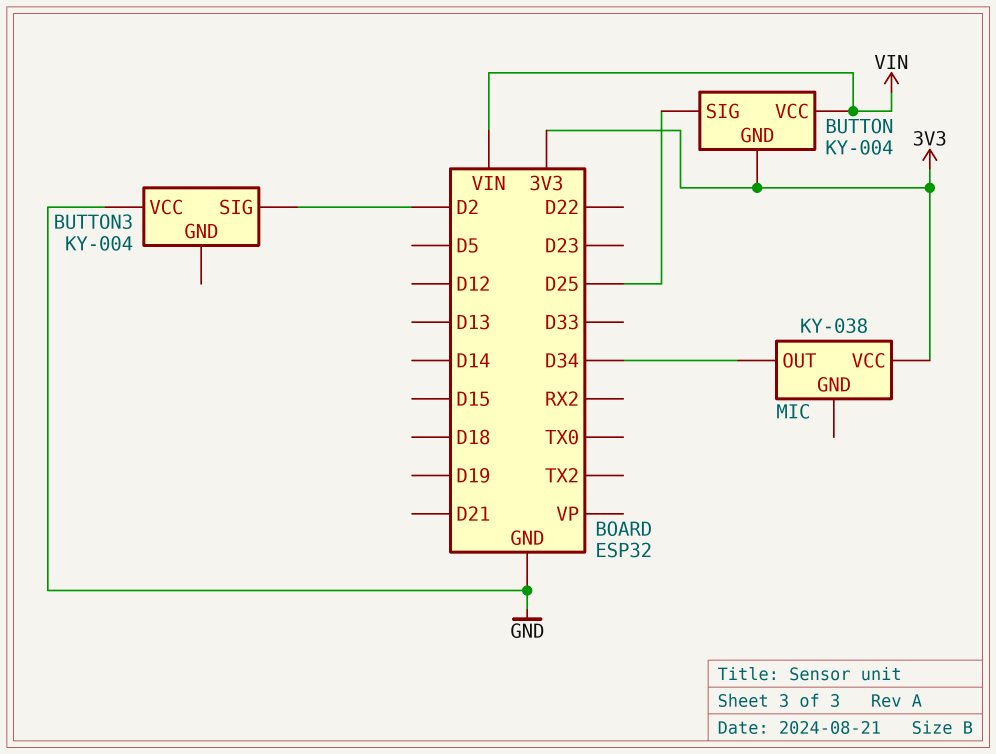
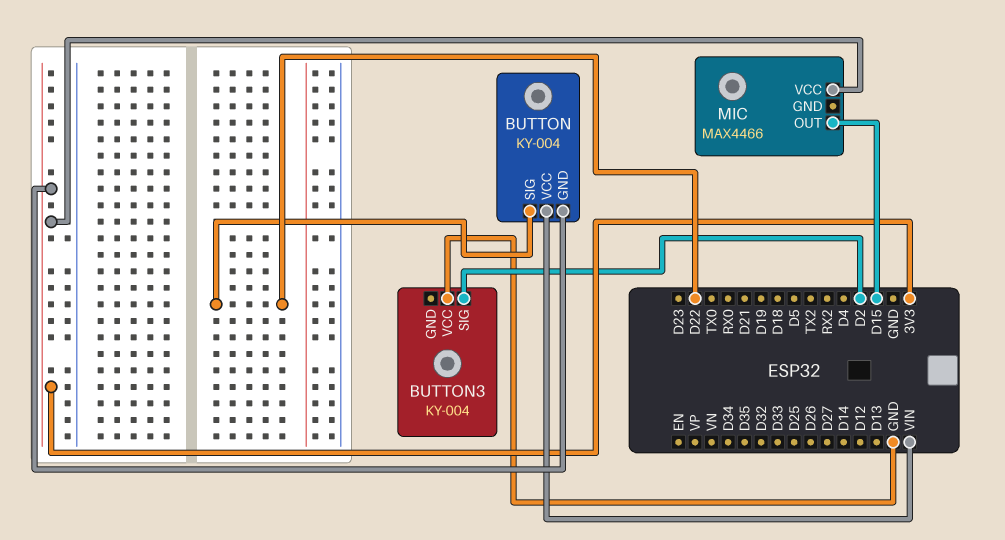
BUTTON pin SIG: D25 -> D22
MIC: KY-038 -> MAX4466
MIC pin OUT: D34 -> D15

